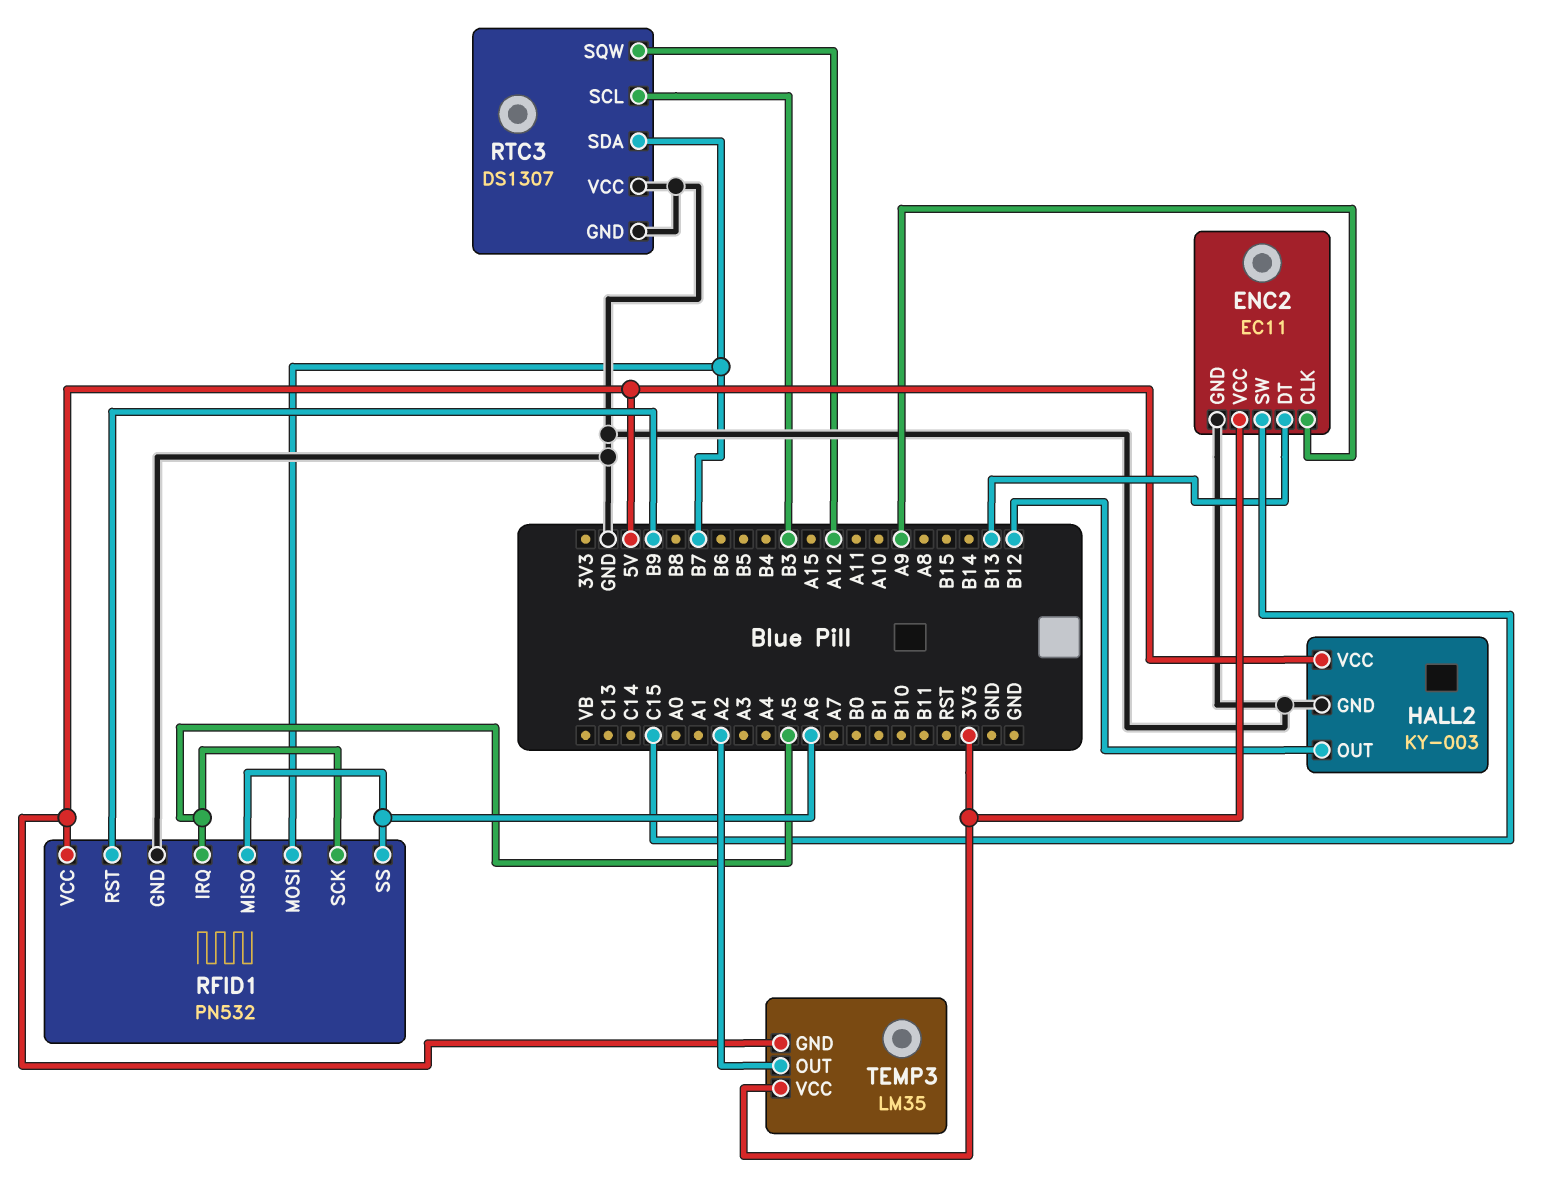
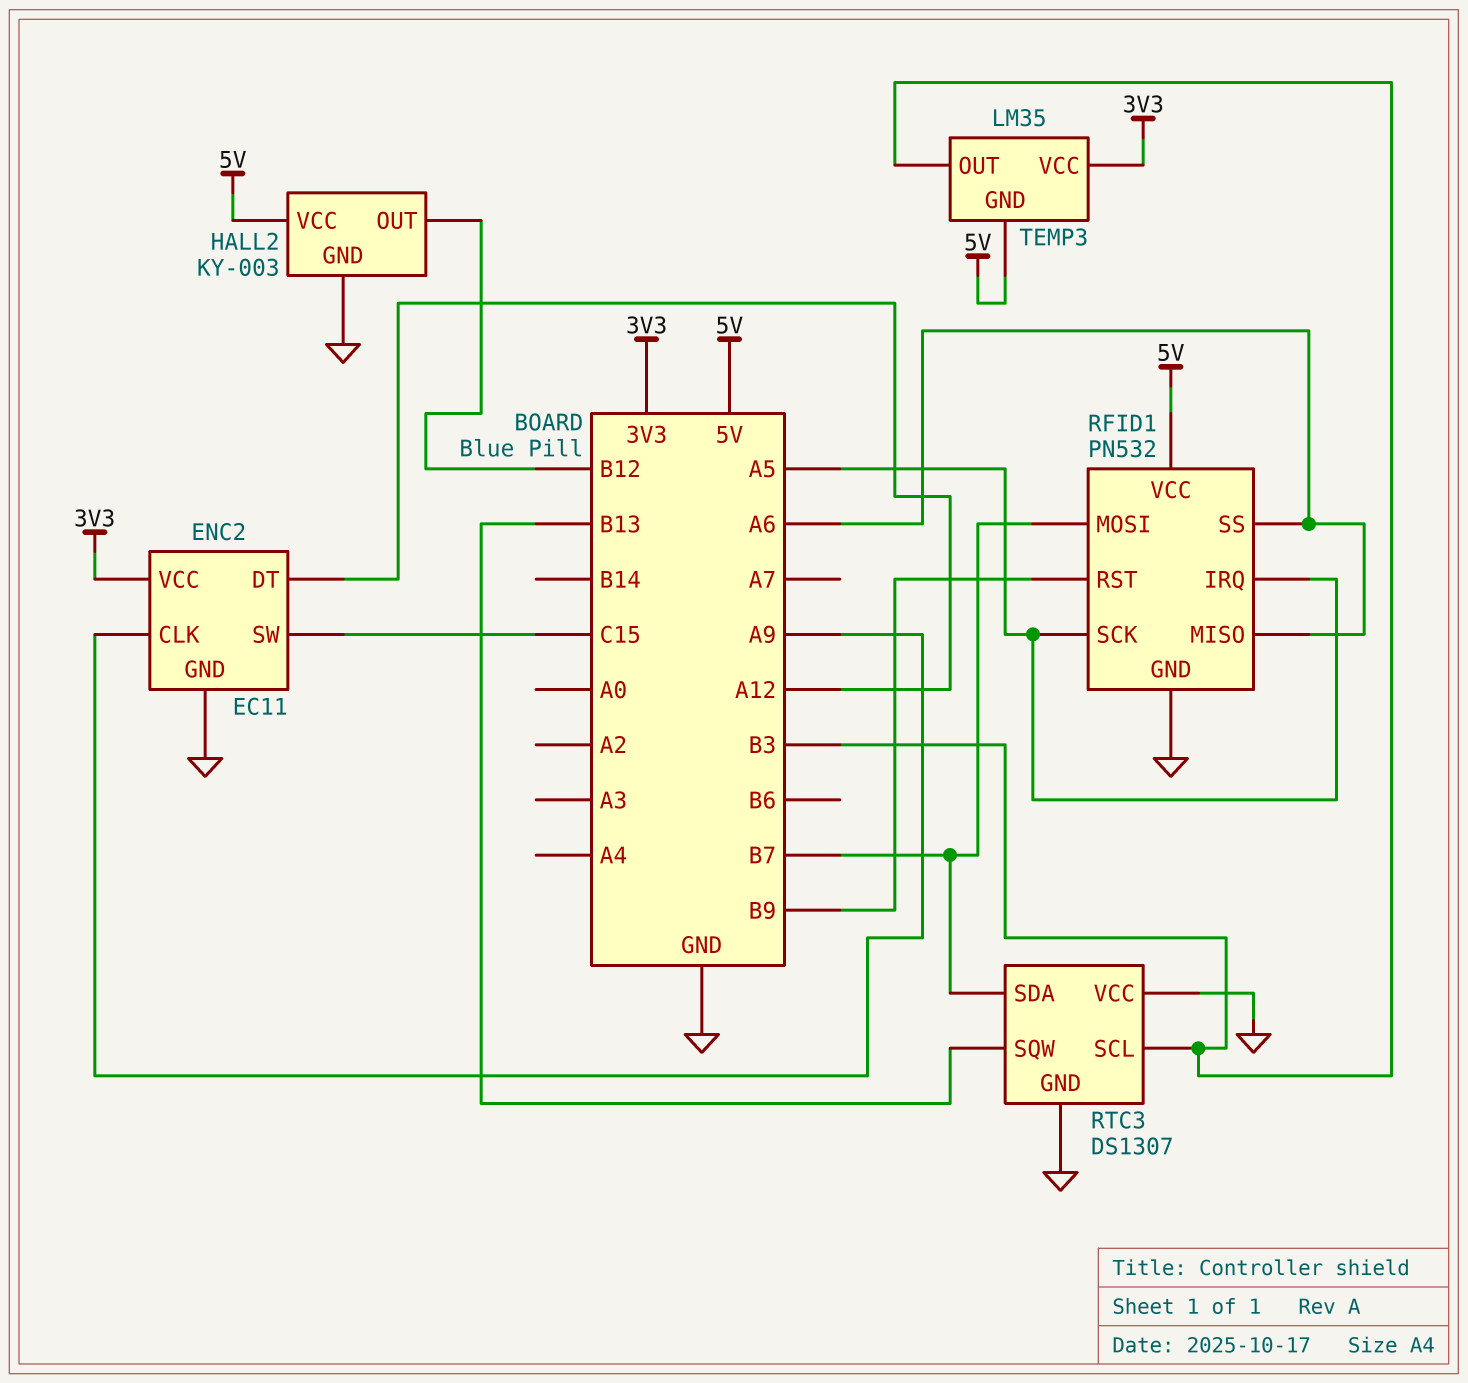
ENC2 pin DT: B13 -> A12
RTC3 pin SQW: A12 -> B13
TEMP3 pin OUT: A2 -> B3

